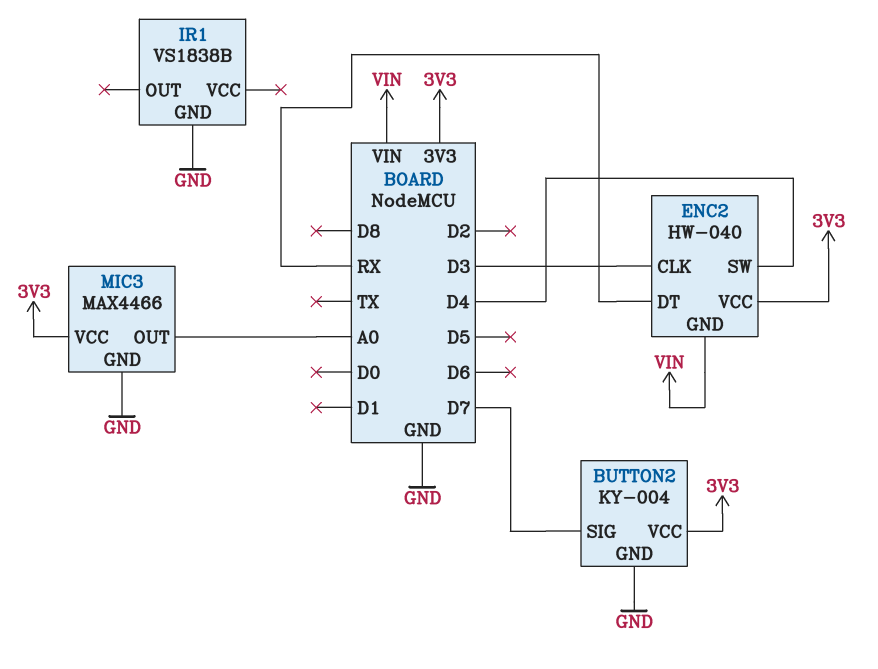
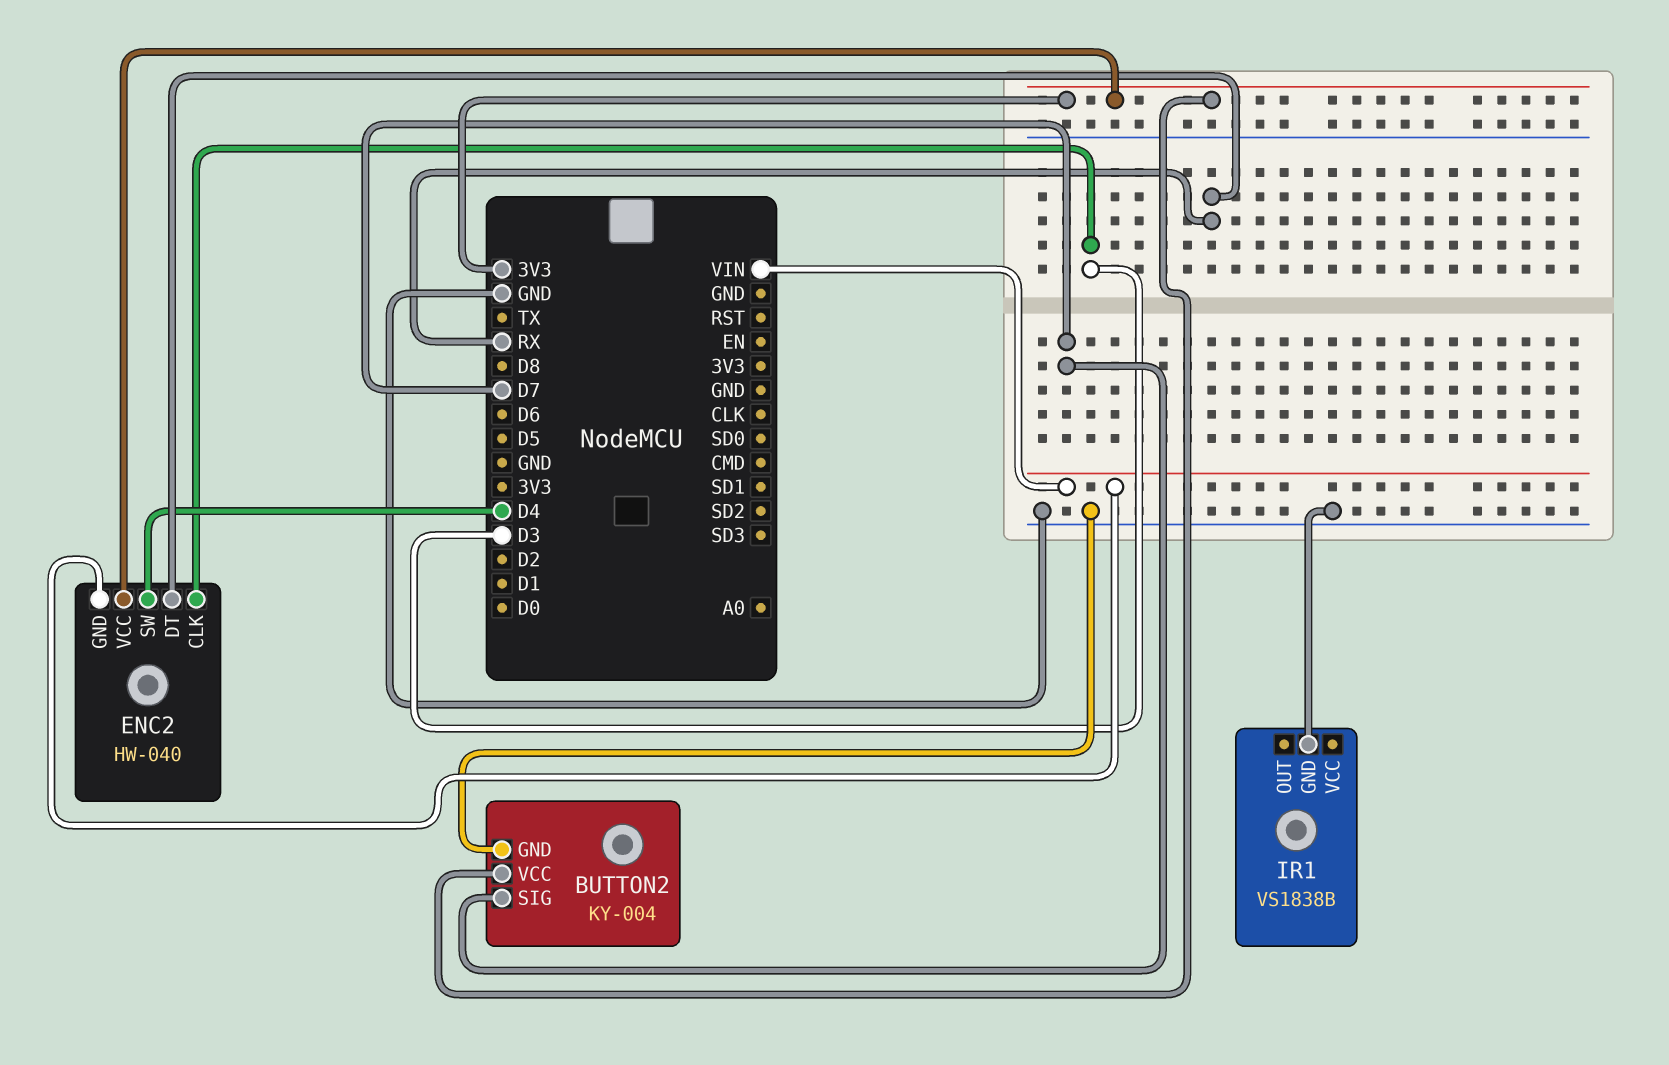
MIC3: MAX4466 -> none
MIC3 pin GND: GND -> none
MIC3 pin OUT: A0 -> none
MIC3 pin VCC: 3V3 -> none

